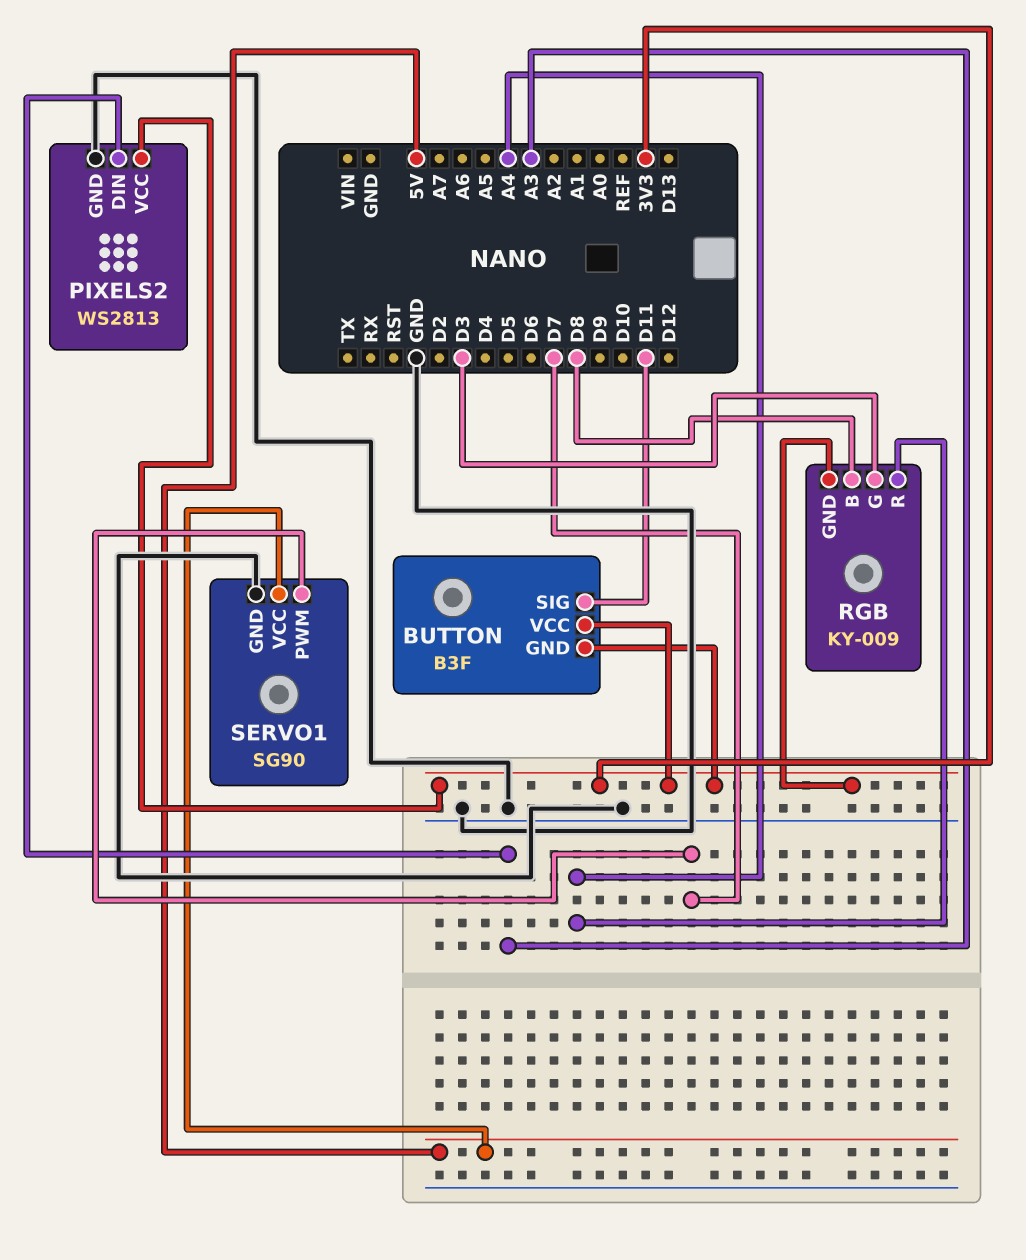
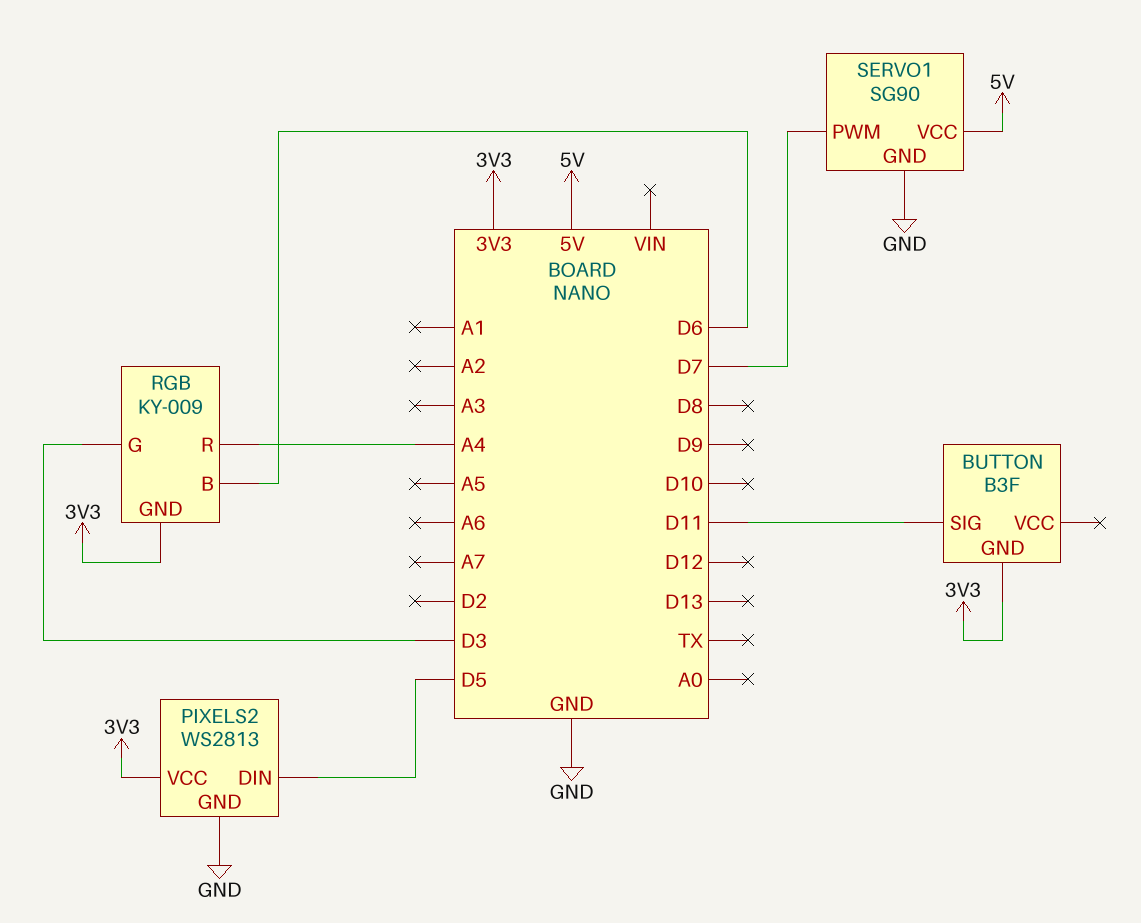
BUTTON pin VCC: 3V3 -> none
PIXELS2 pin DIN: A3 -> D5
RGB pin B: D8 -> D6

